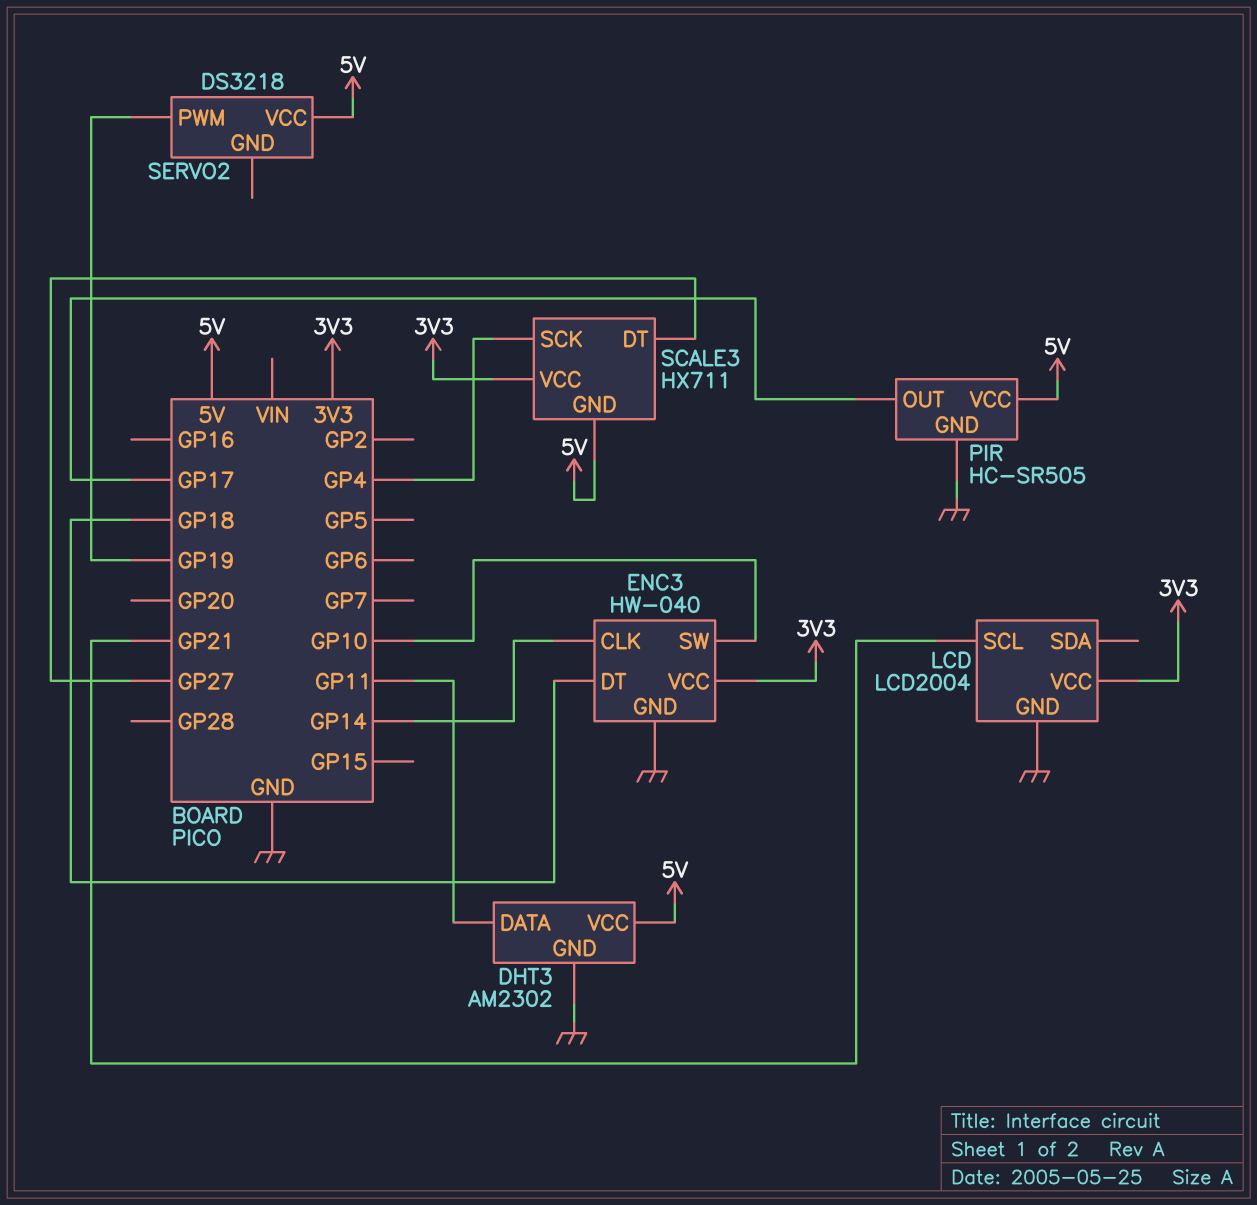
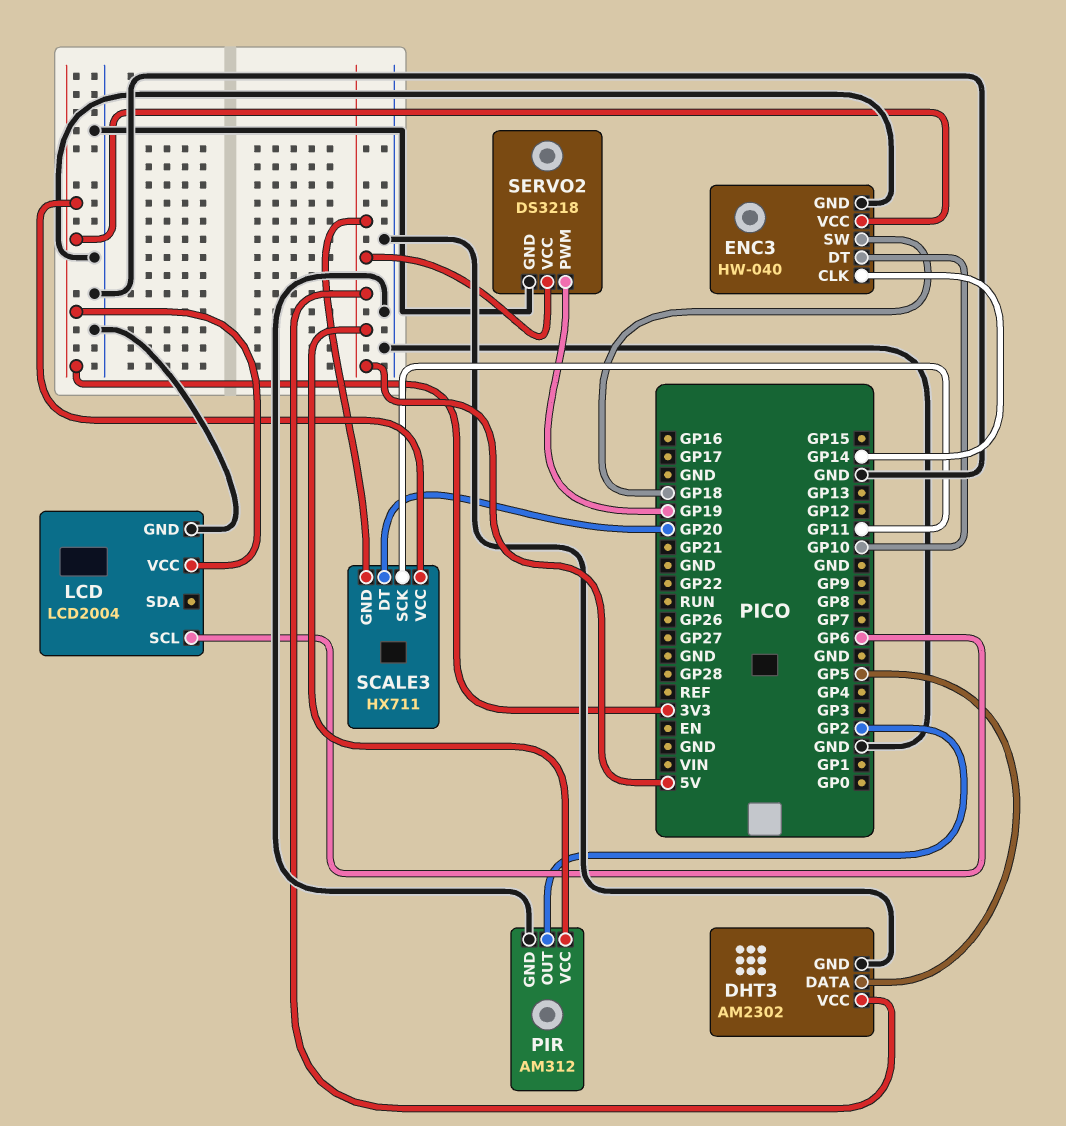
DHT3 pin DATA: GP11 -> GP5
ENC3 pin DT: GP18 -> GP10
ENC3 pin SW: GP10 -> GP18
LCD pin SCL: GP21 -> GP6
PIR: HC-SR505 -> AM312
PIR pin OUT: GP17 -> GP2
SCALE3 pin DT: GP27 -> GP20
SCALE3 pin SCK: GP4 -> GP11
SERVO2 pin GND: none -> GND

